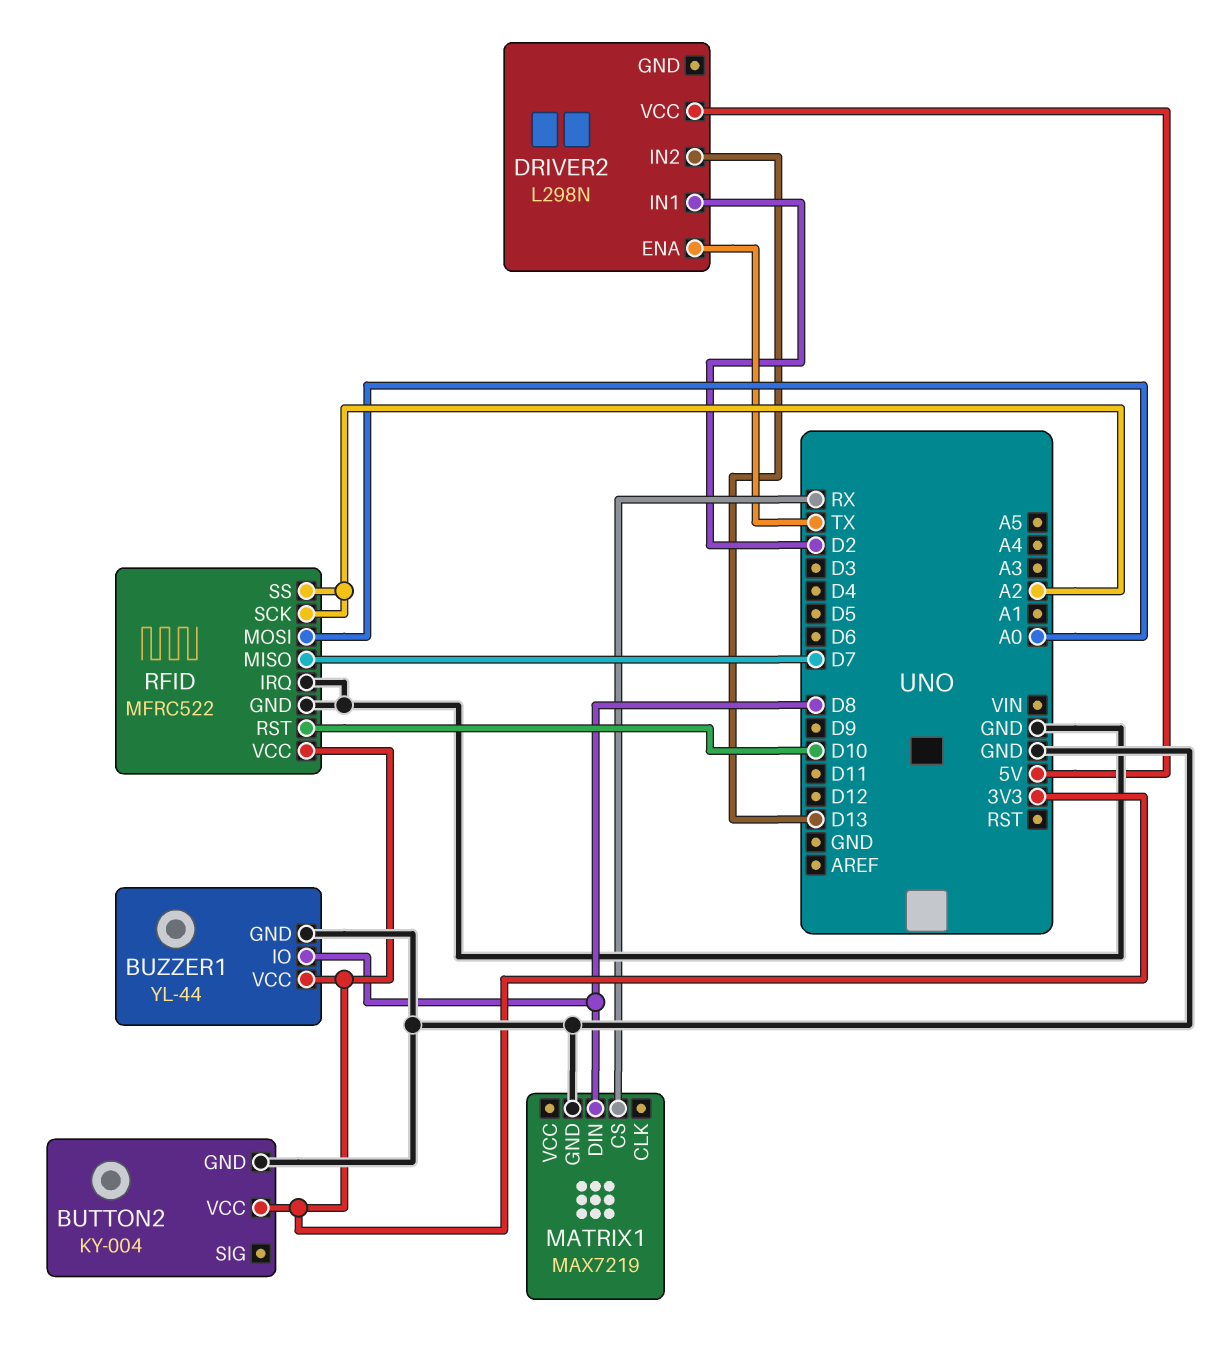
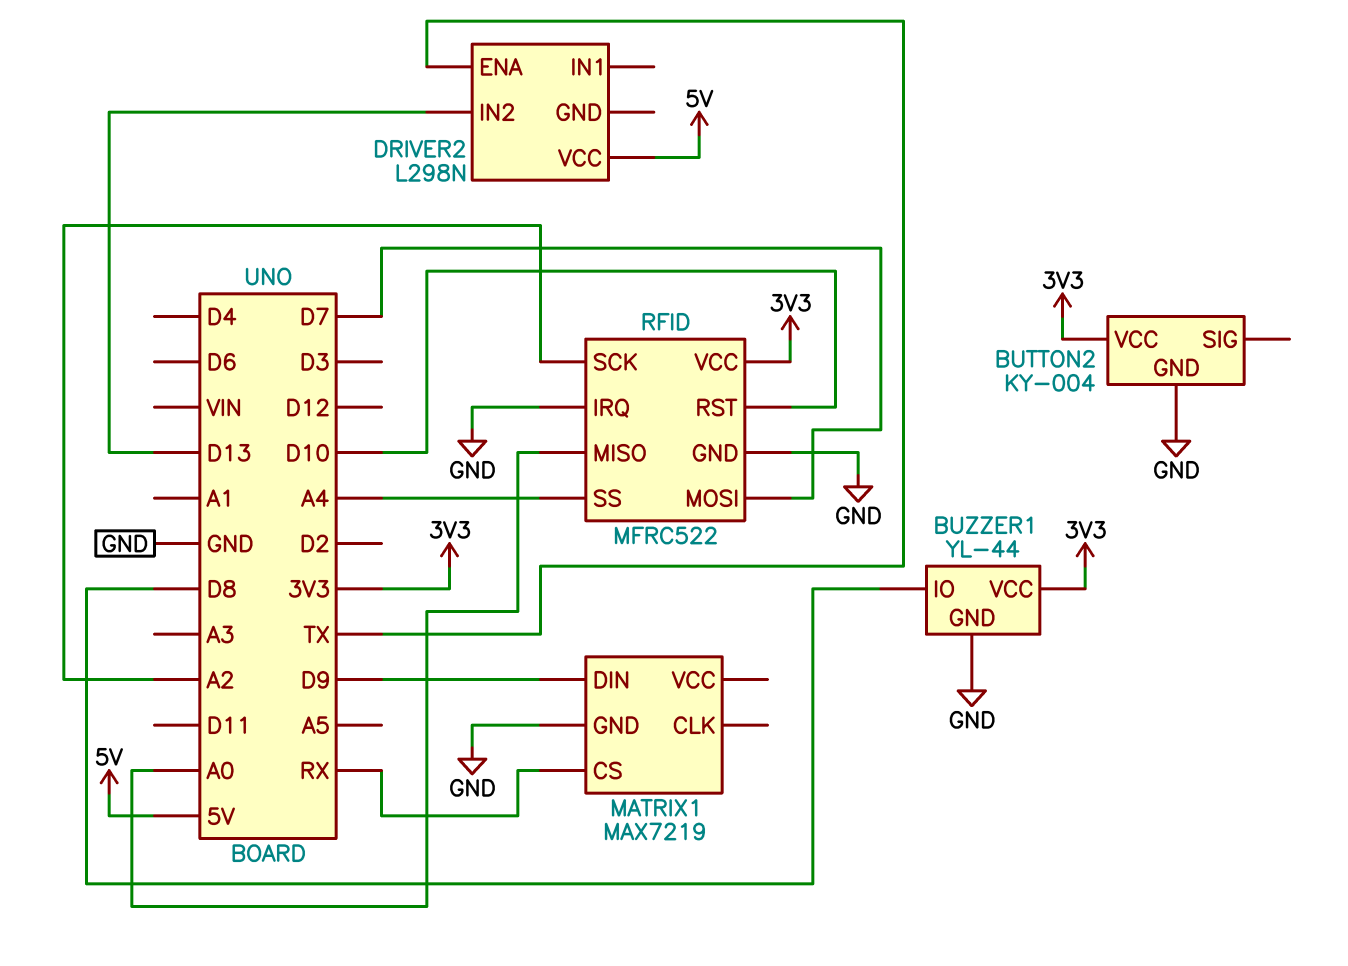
DRIVER2 pin IN1: D2 -> none
MATRIX1 pin DIN: D8 -> D9
RFID pin MISO: D7 -> A0
RFID pin MOSI: A0 -> D7
RFID pin SS: A2 -> A4

